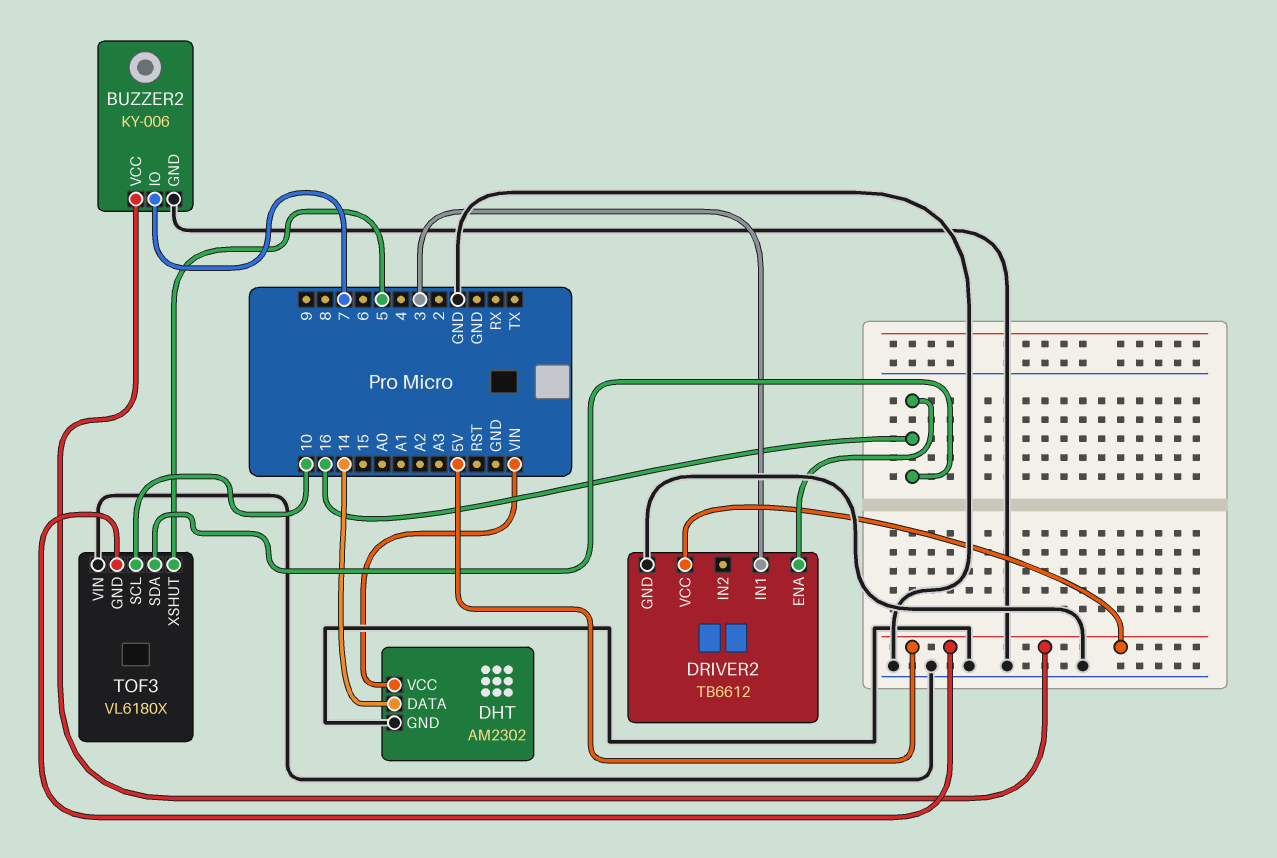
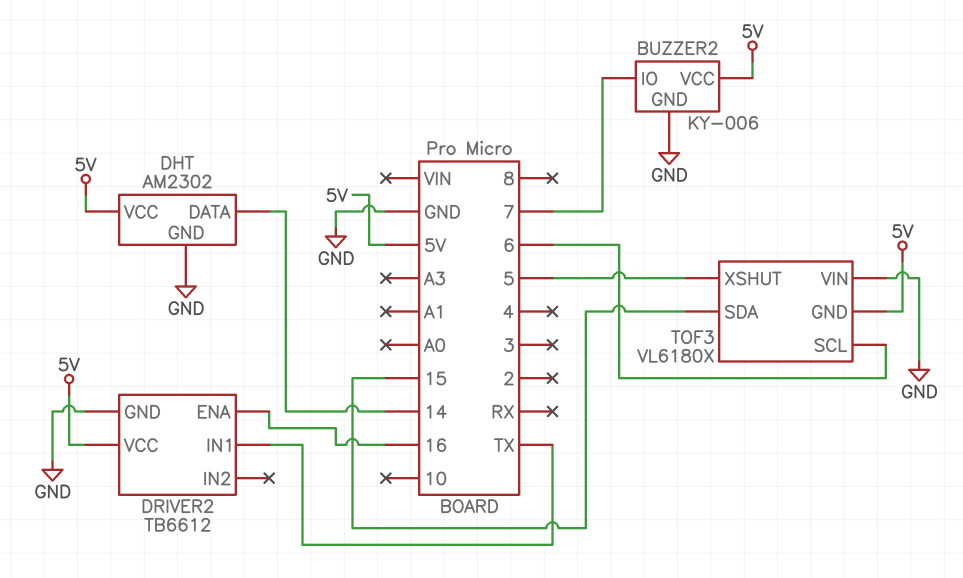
DHT pin VCC: VIN -> 5V
DRIVER2 pin IN1: 3 -> TX
TOF3 pin SCL: 10 -> 6
TOF3 pin SDA: 16 -> 15

